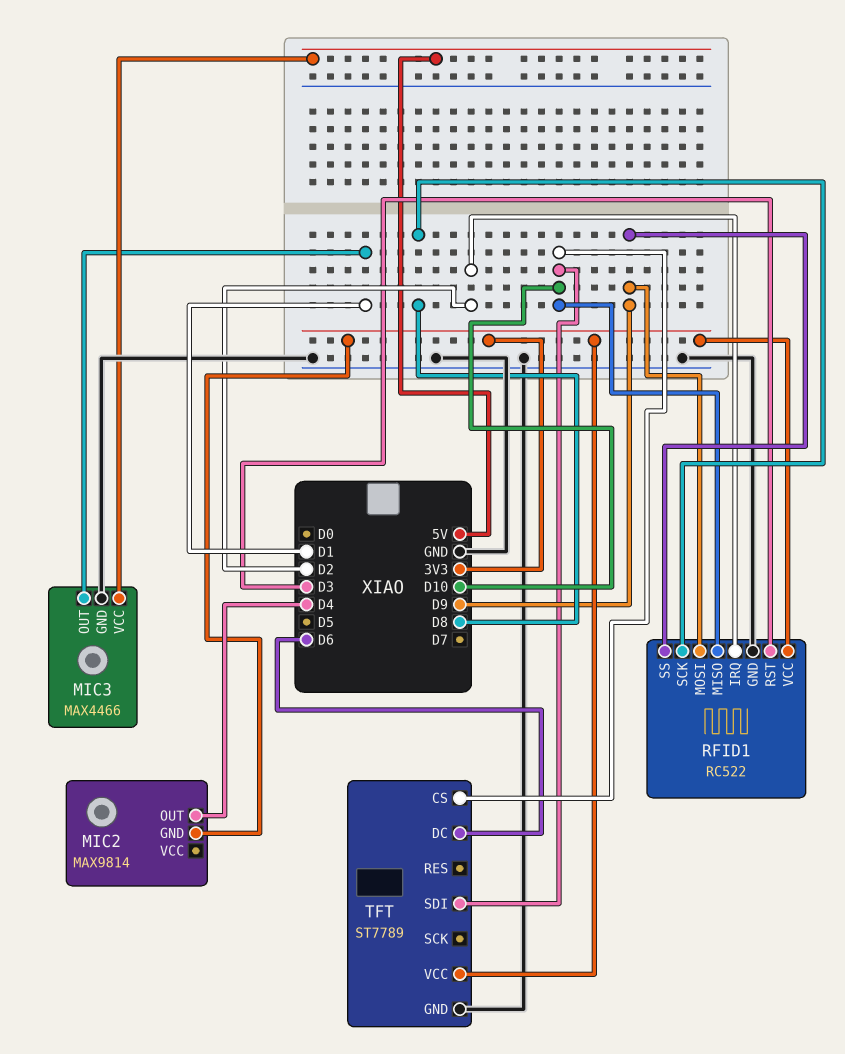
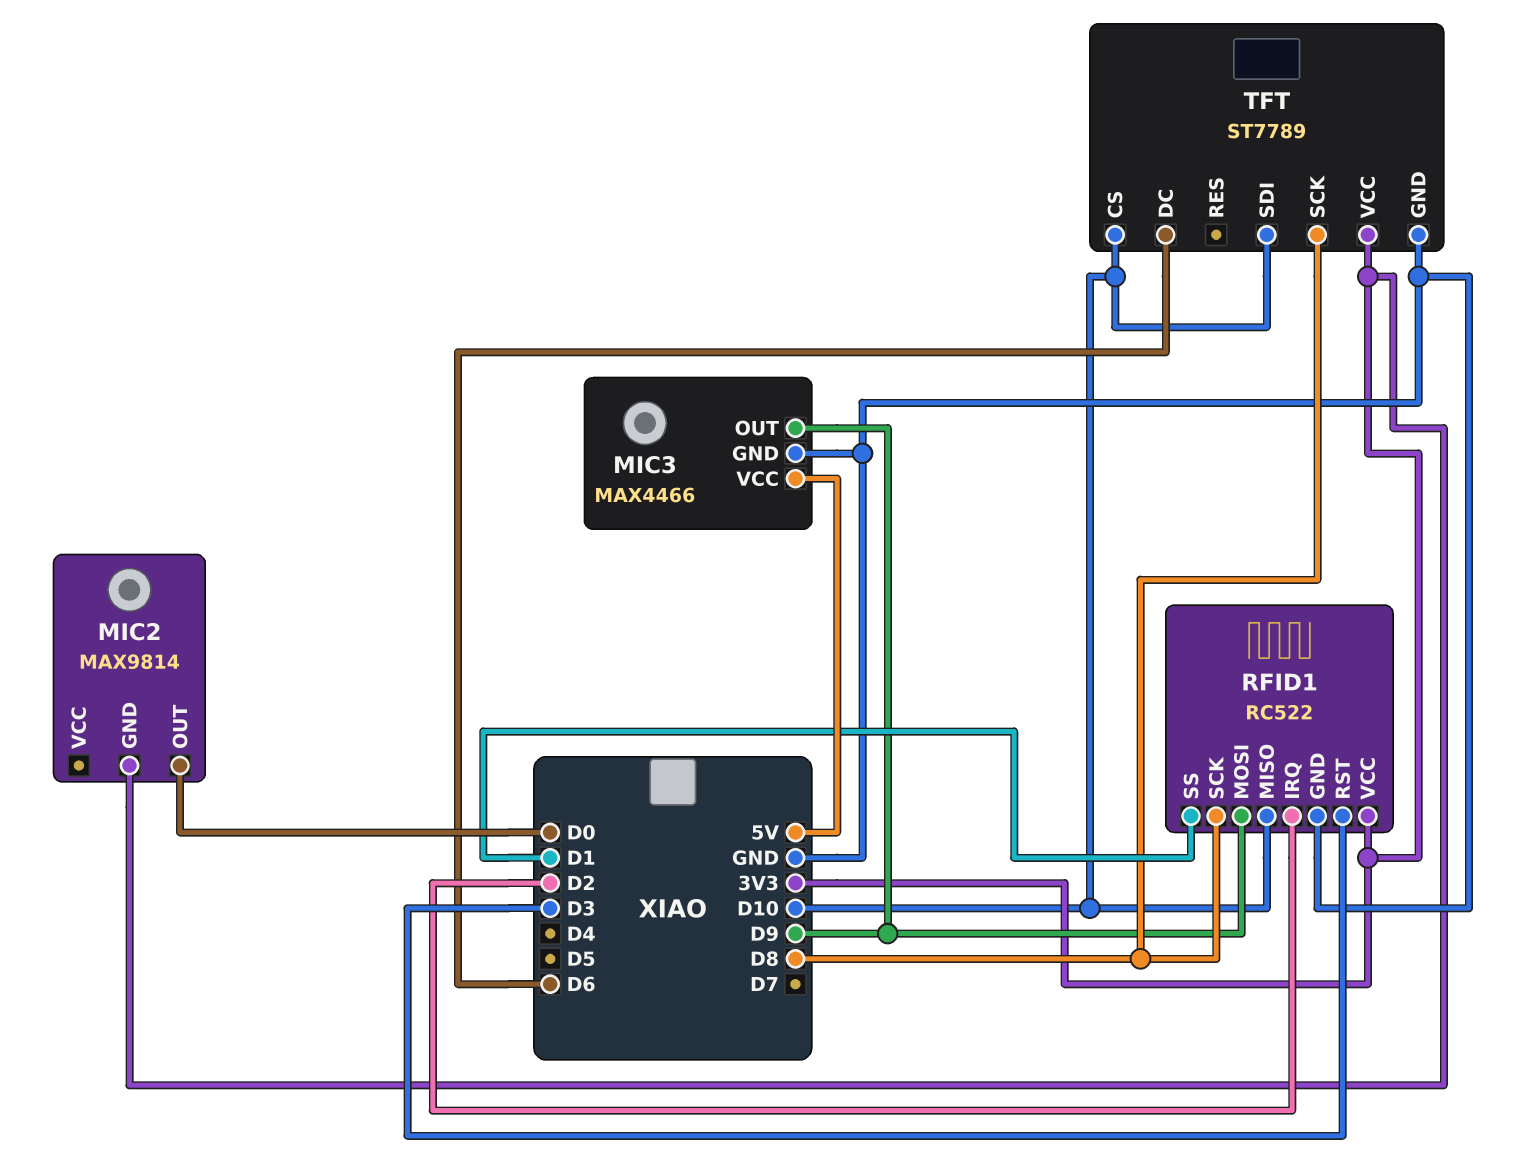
MIC2 pin OUT: D4 -> D0
MIC3 pin OUT: D1 -> D9
RFID1 pin SS: D9 -> D1
TFT pin SCK: none -> D8

